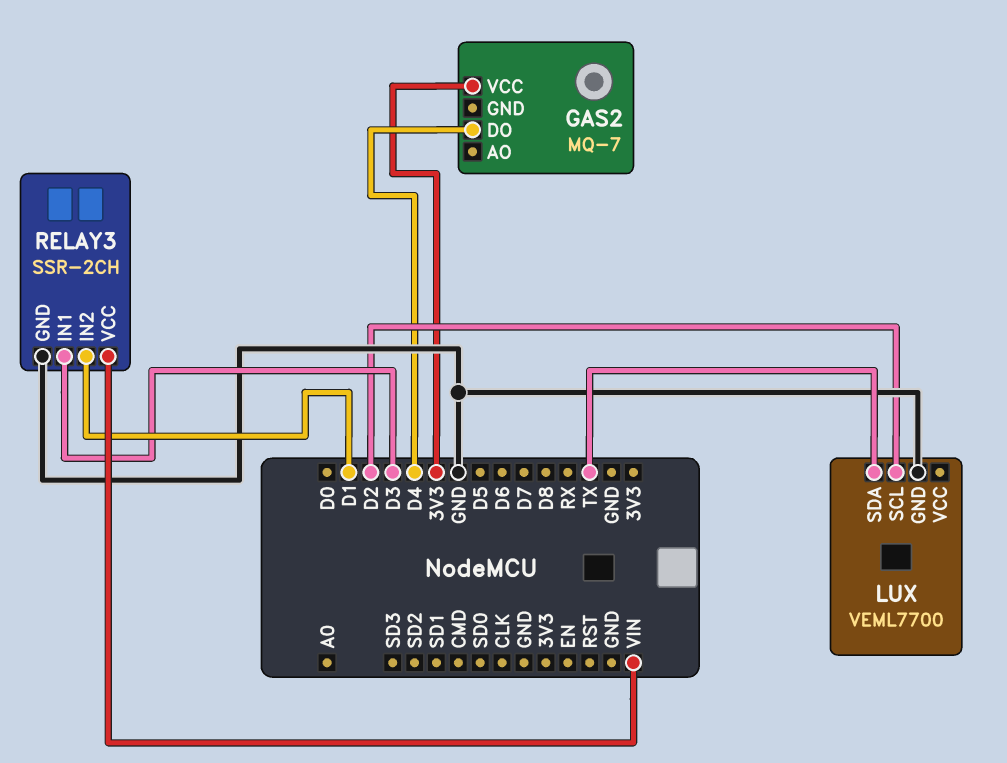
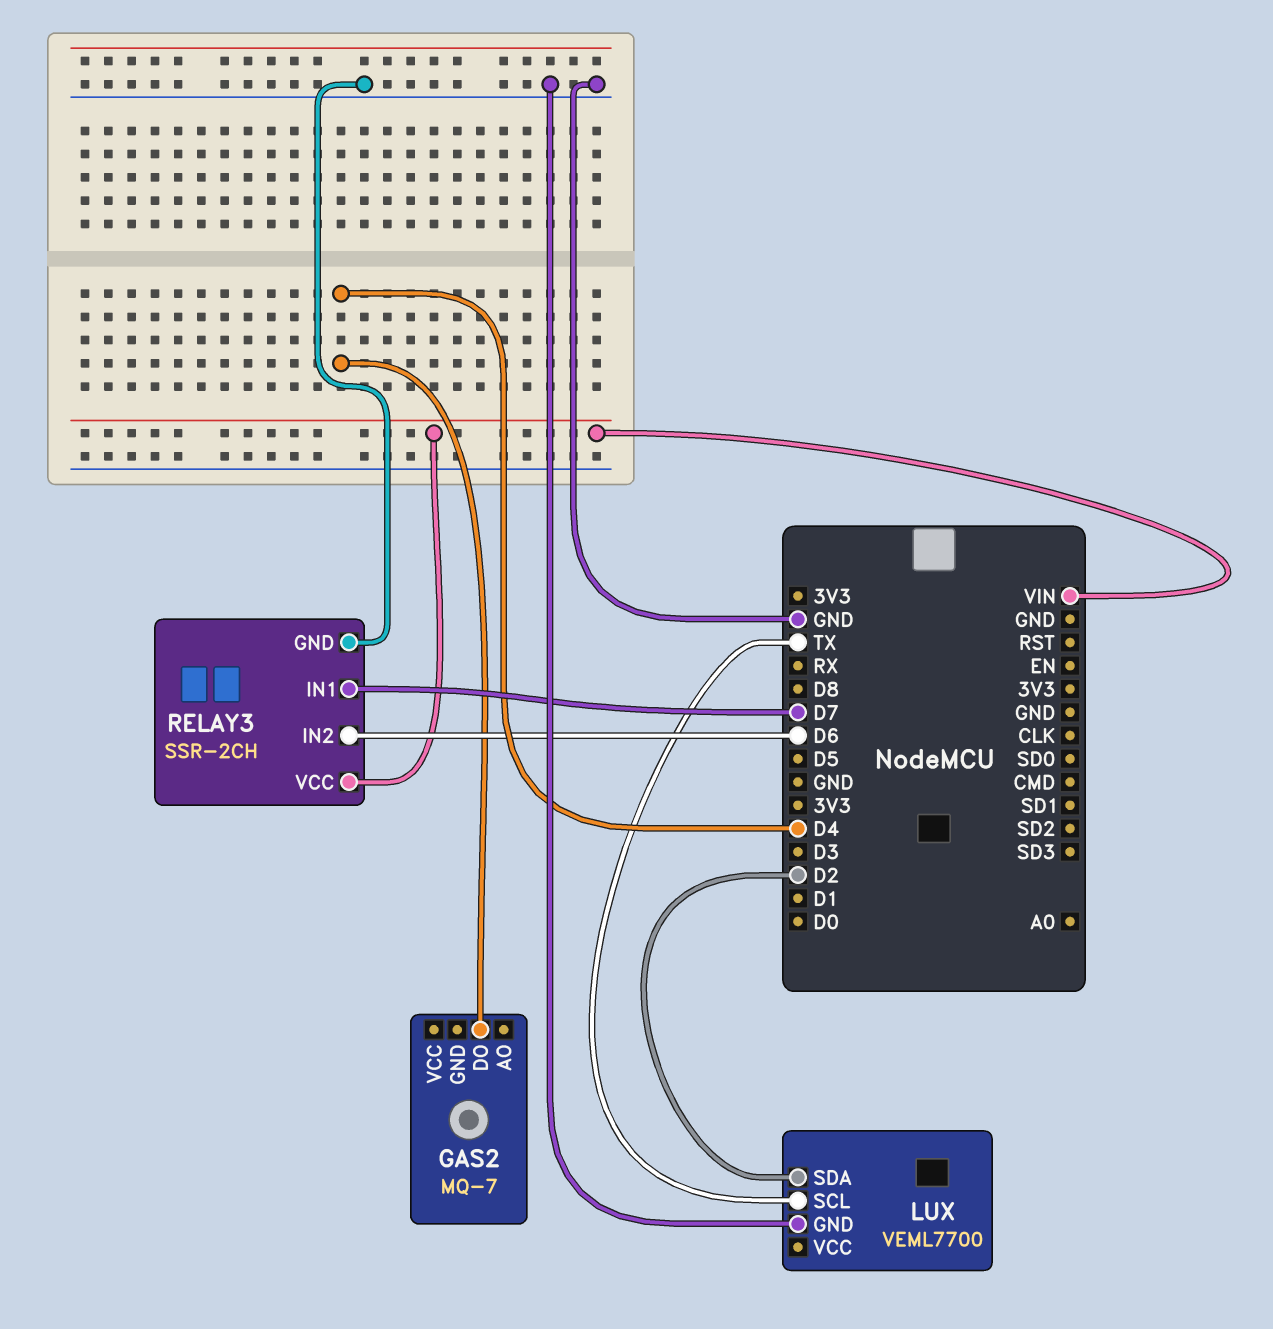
GAS2 pin VCC: 3V3 -> none
LUX pin SCL: D2 -> TX
LUX pin SDA: TX -> D2
RELAY3 pin IN1: D3 -> D7
RELAY3 pin IN2: D1 -> D6

